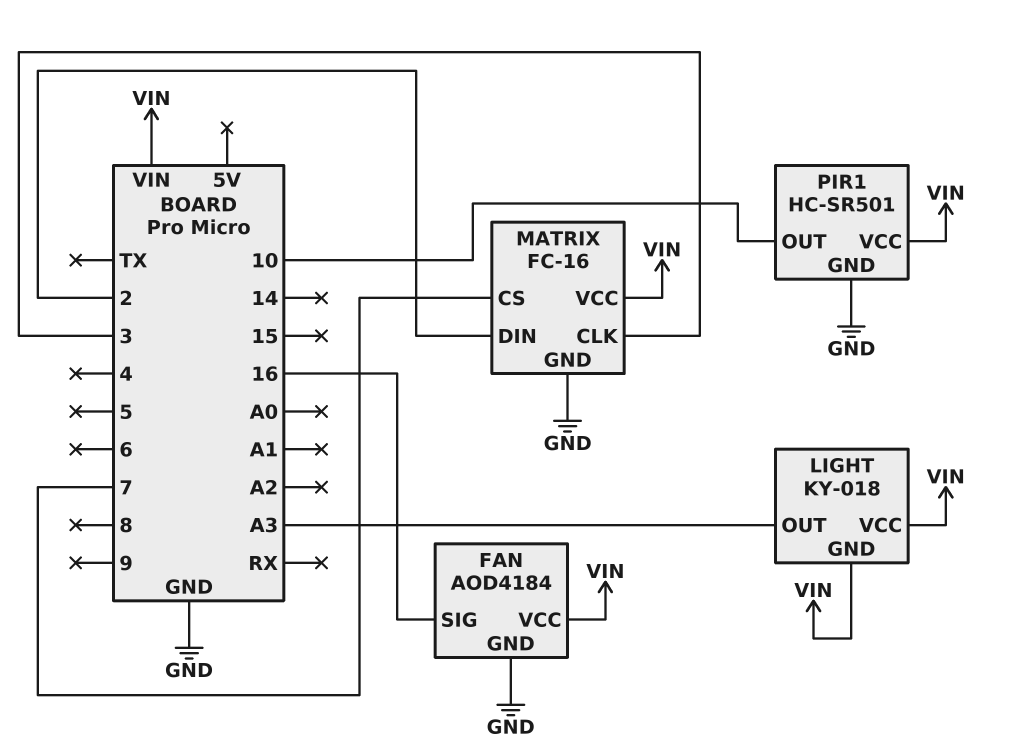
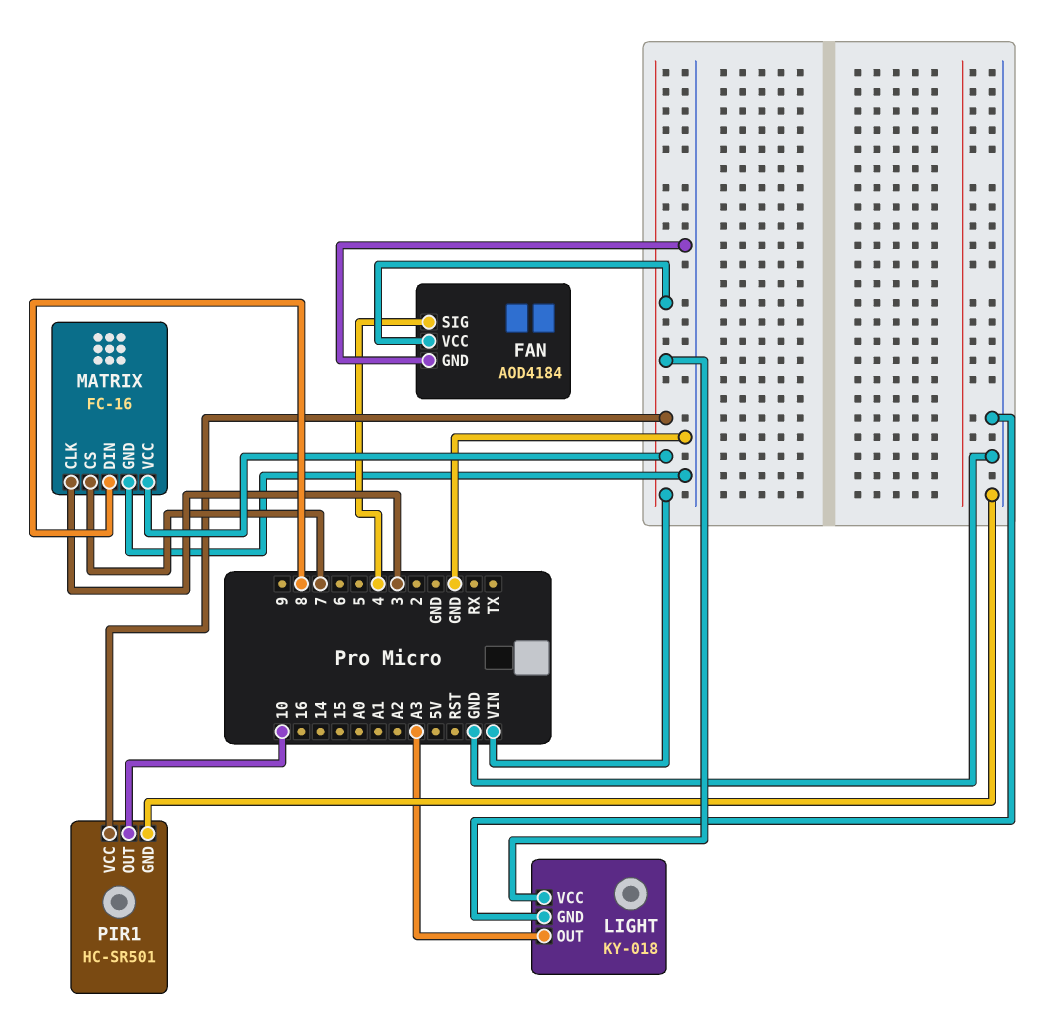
FAN pin SIG: 16 -> 4
LIGHT pin GND: VIN -> GND
MATRIX pin DIN: 2 -> 8

